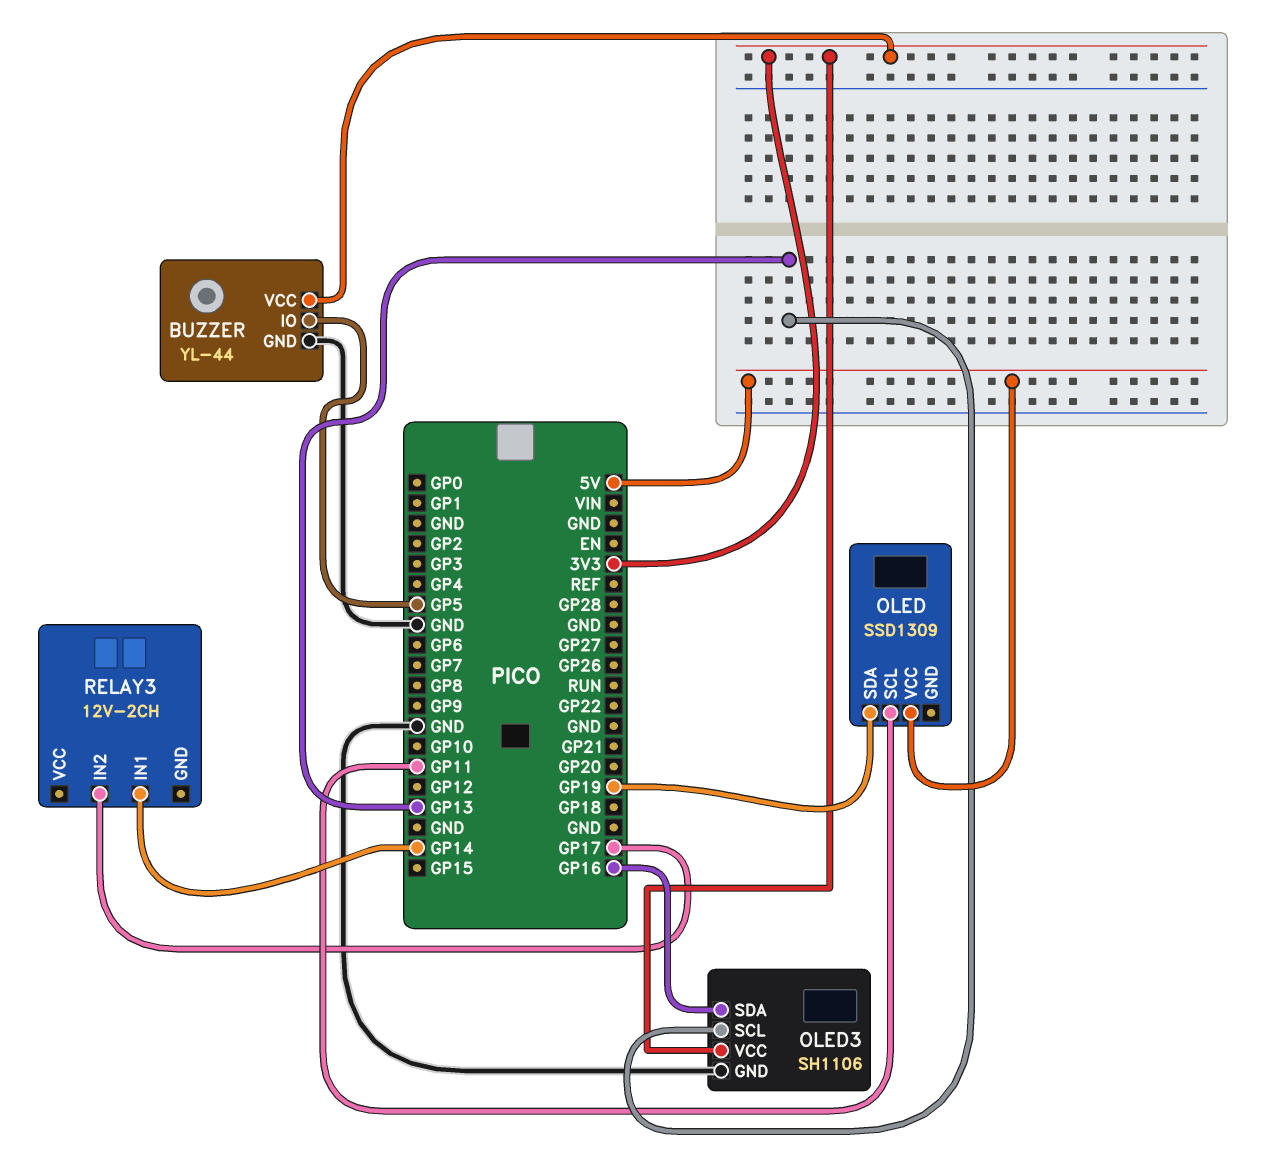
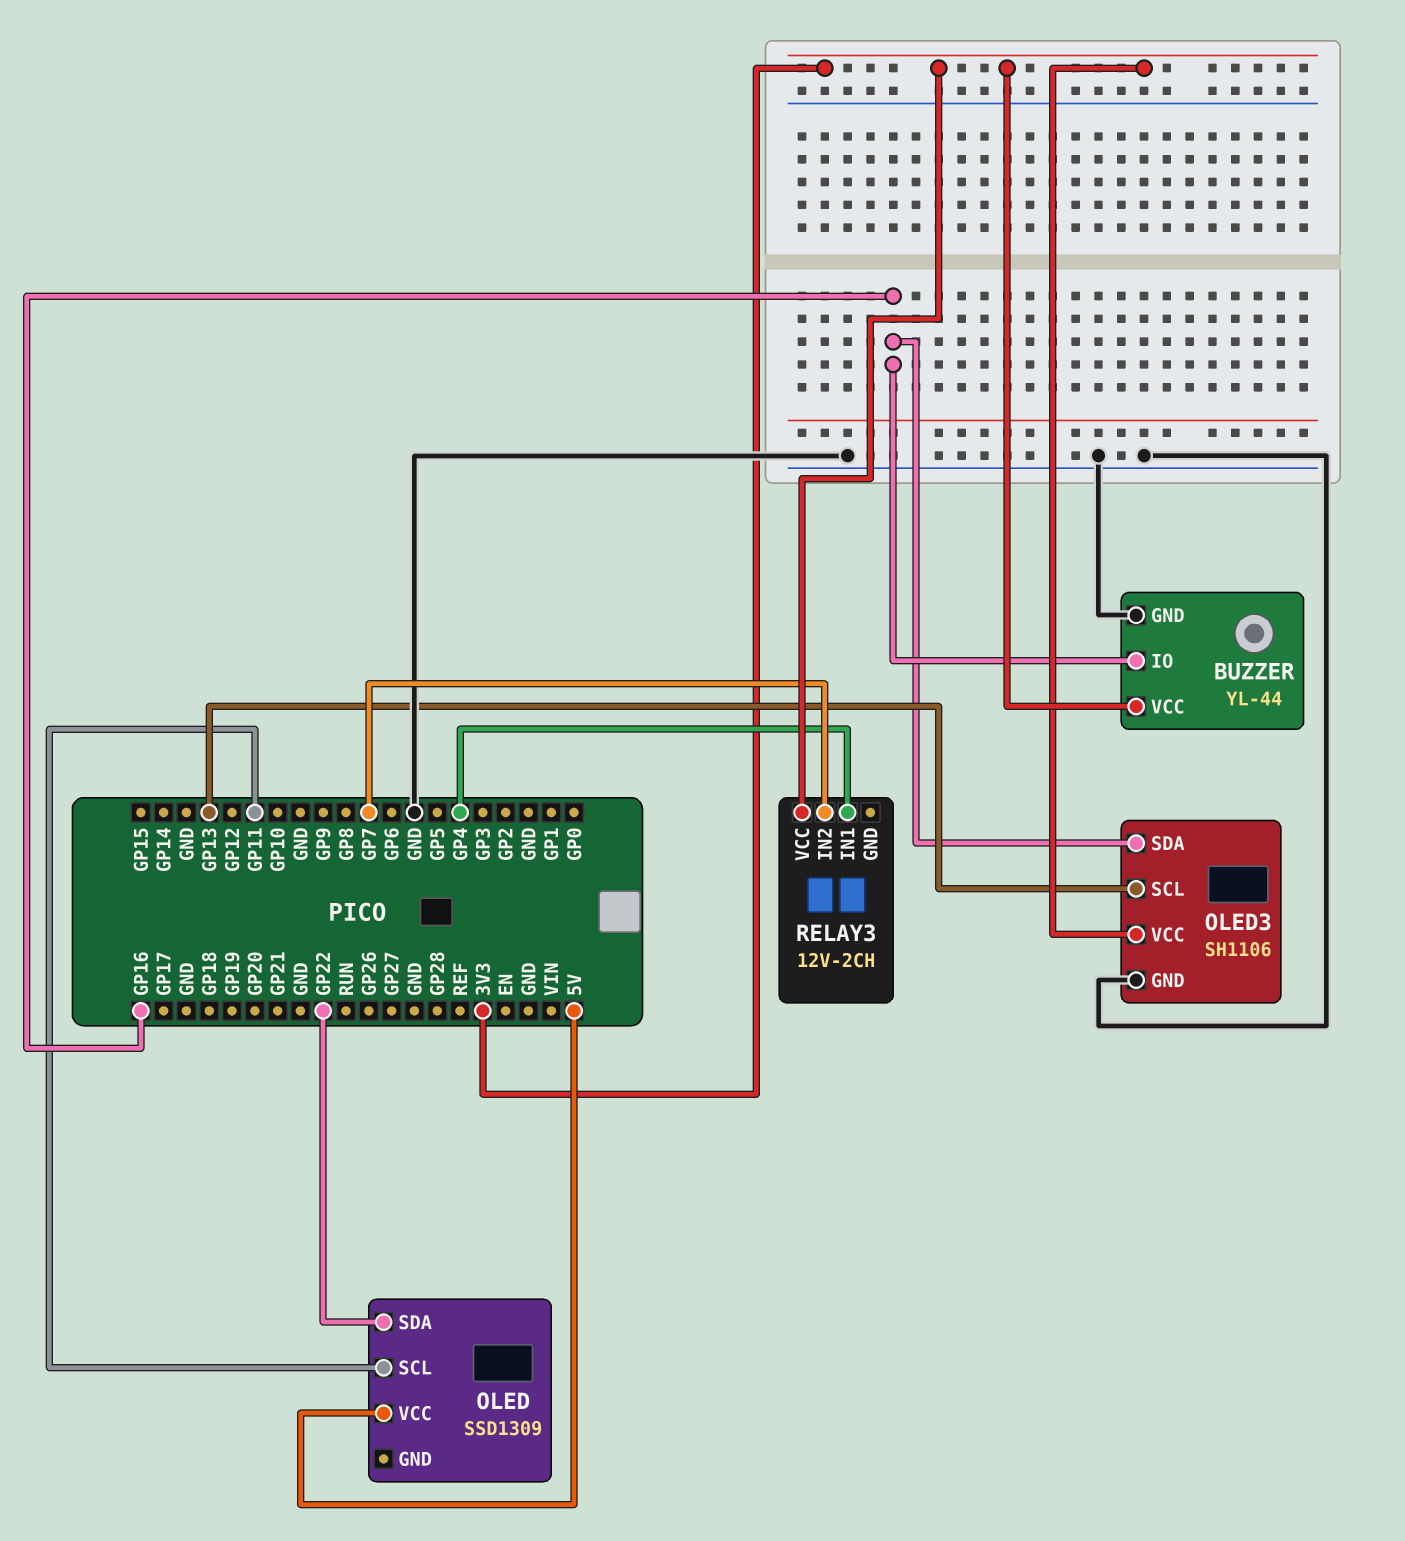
BUZZER pin IO: GP5 -> GP16
OLED pin SDA: GP19 -> GP22
RELAY3 pin IN1: GP14 -> GP4
RELAY3 pin IN2: GP17 -> GP7
RELAY3 pin VCC: none -> 3V3

